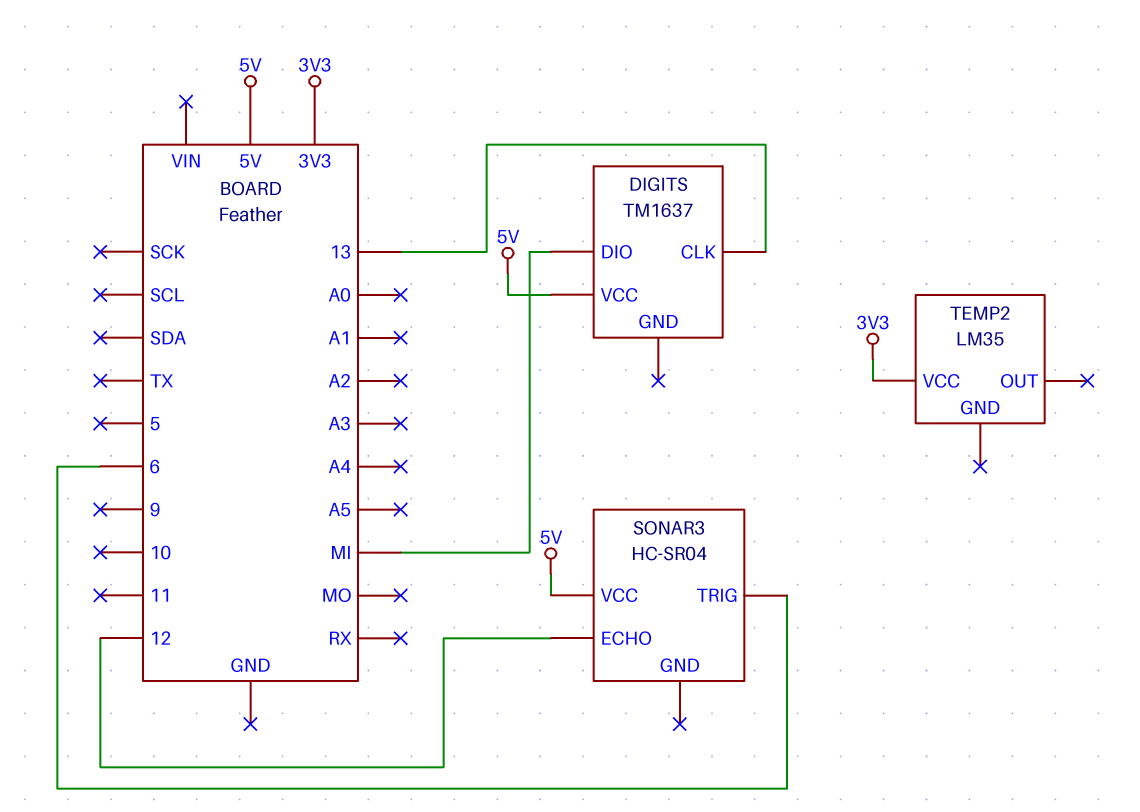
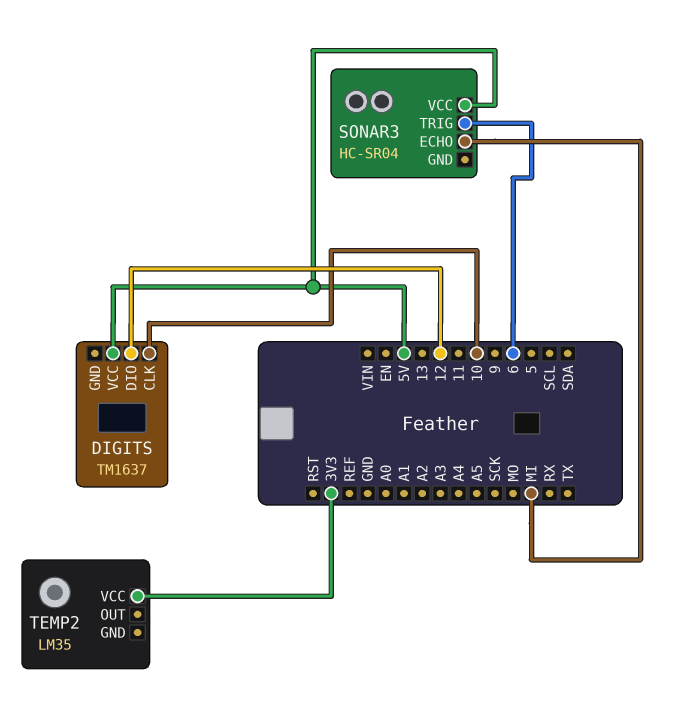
DIGITS pin CLK: 13 -> 10
DIGITS pin DIO: MI -> 12
SONAR3 pin ECHO: 12 -> MI

